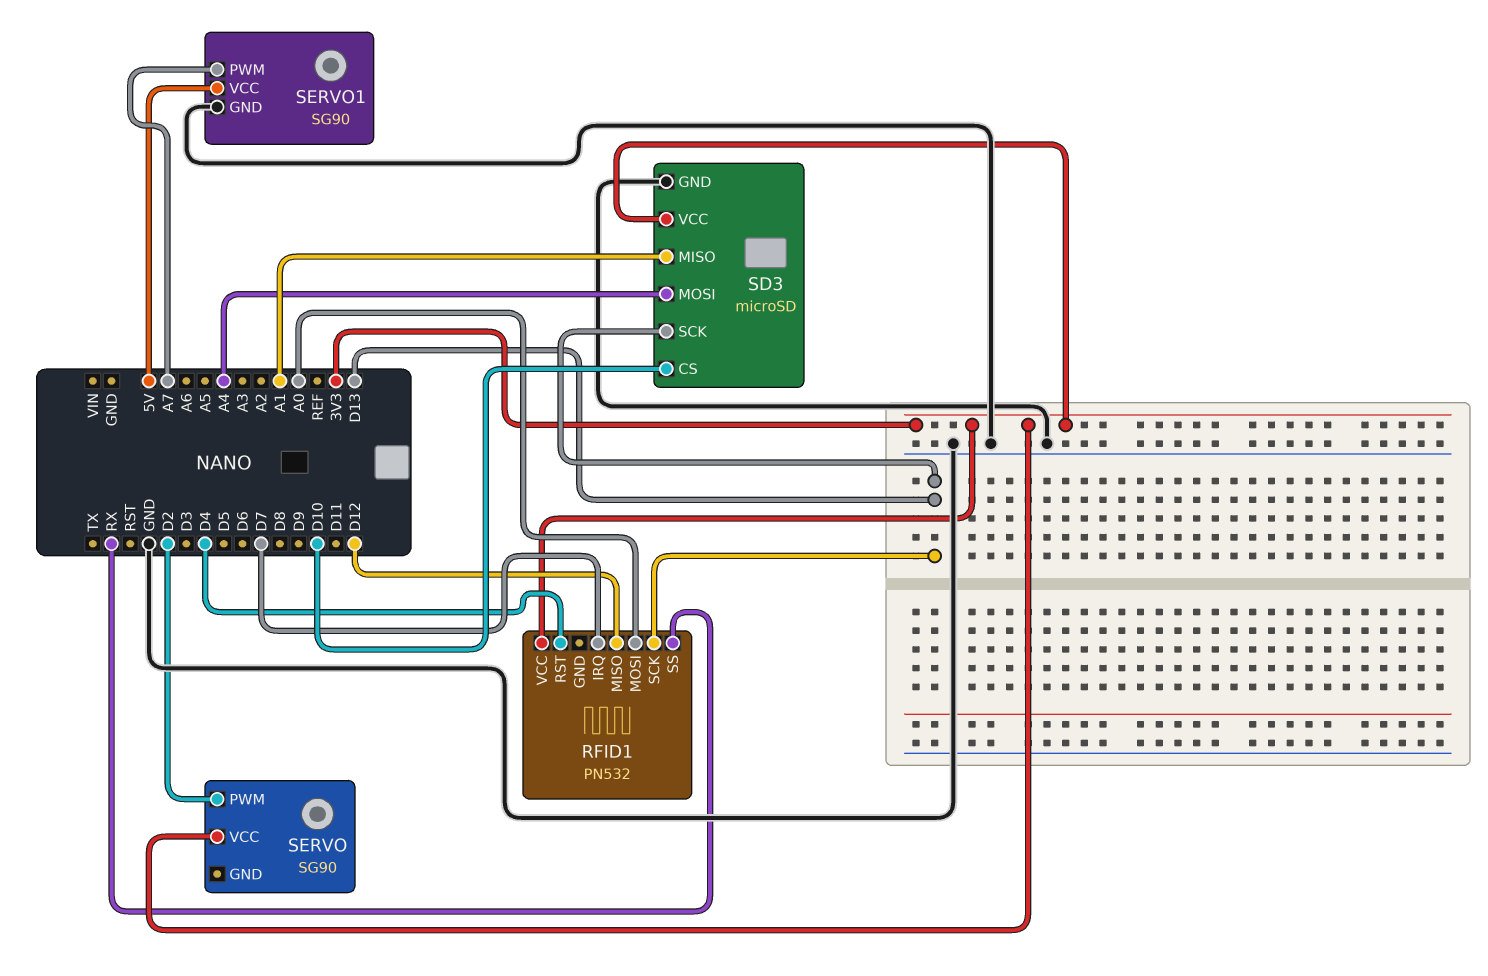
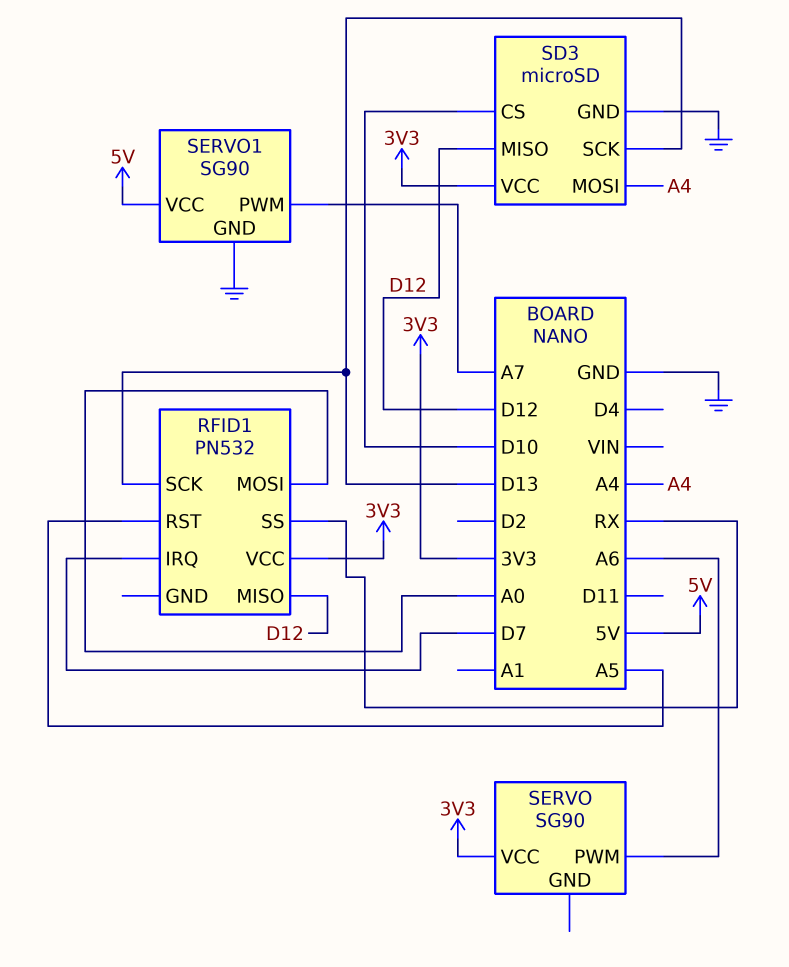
RFID1 pin RST: D4 -> A5
SD3 pin MISO: A1 -> D12
SERVO pin PWM: D2 -> A6

